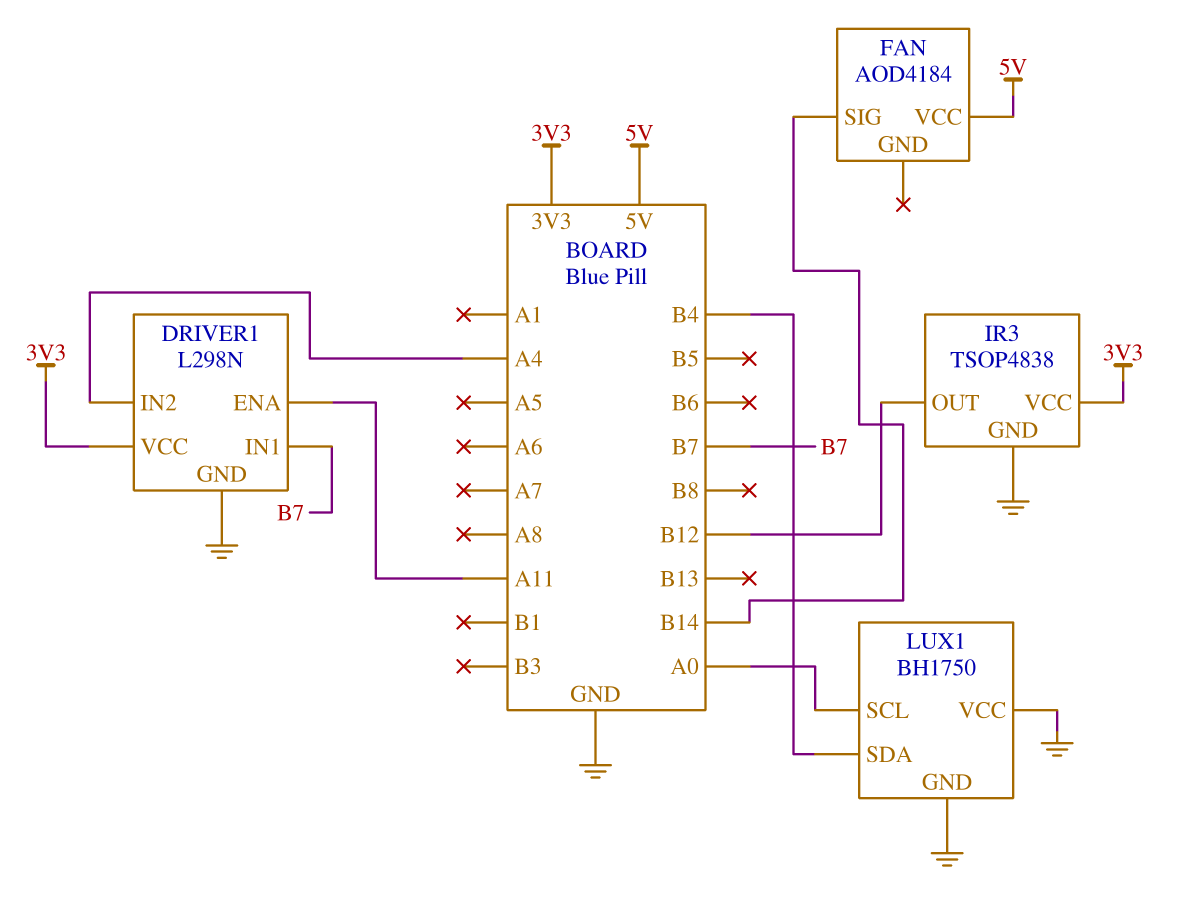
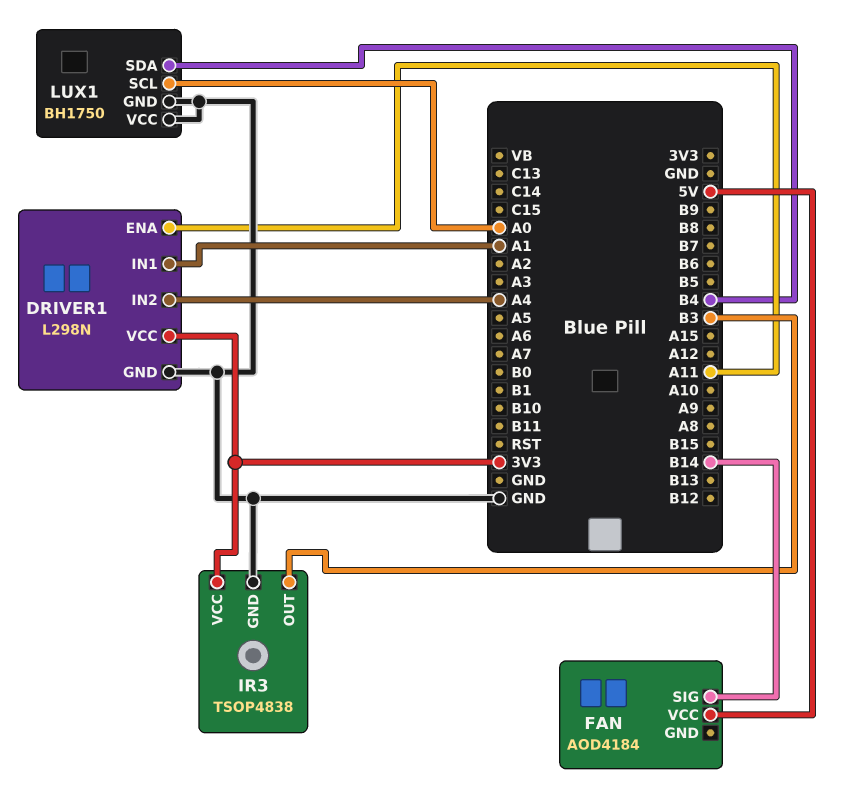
DRIVER1 pin IN1: B7 -> A1
IR3 pin OUT: B12 -> B3

